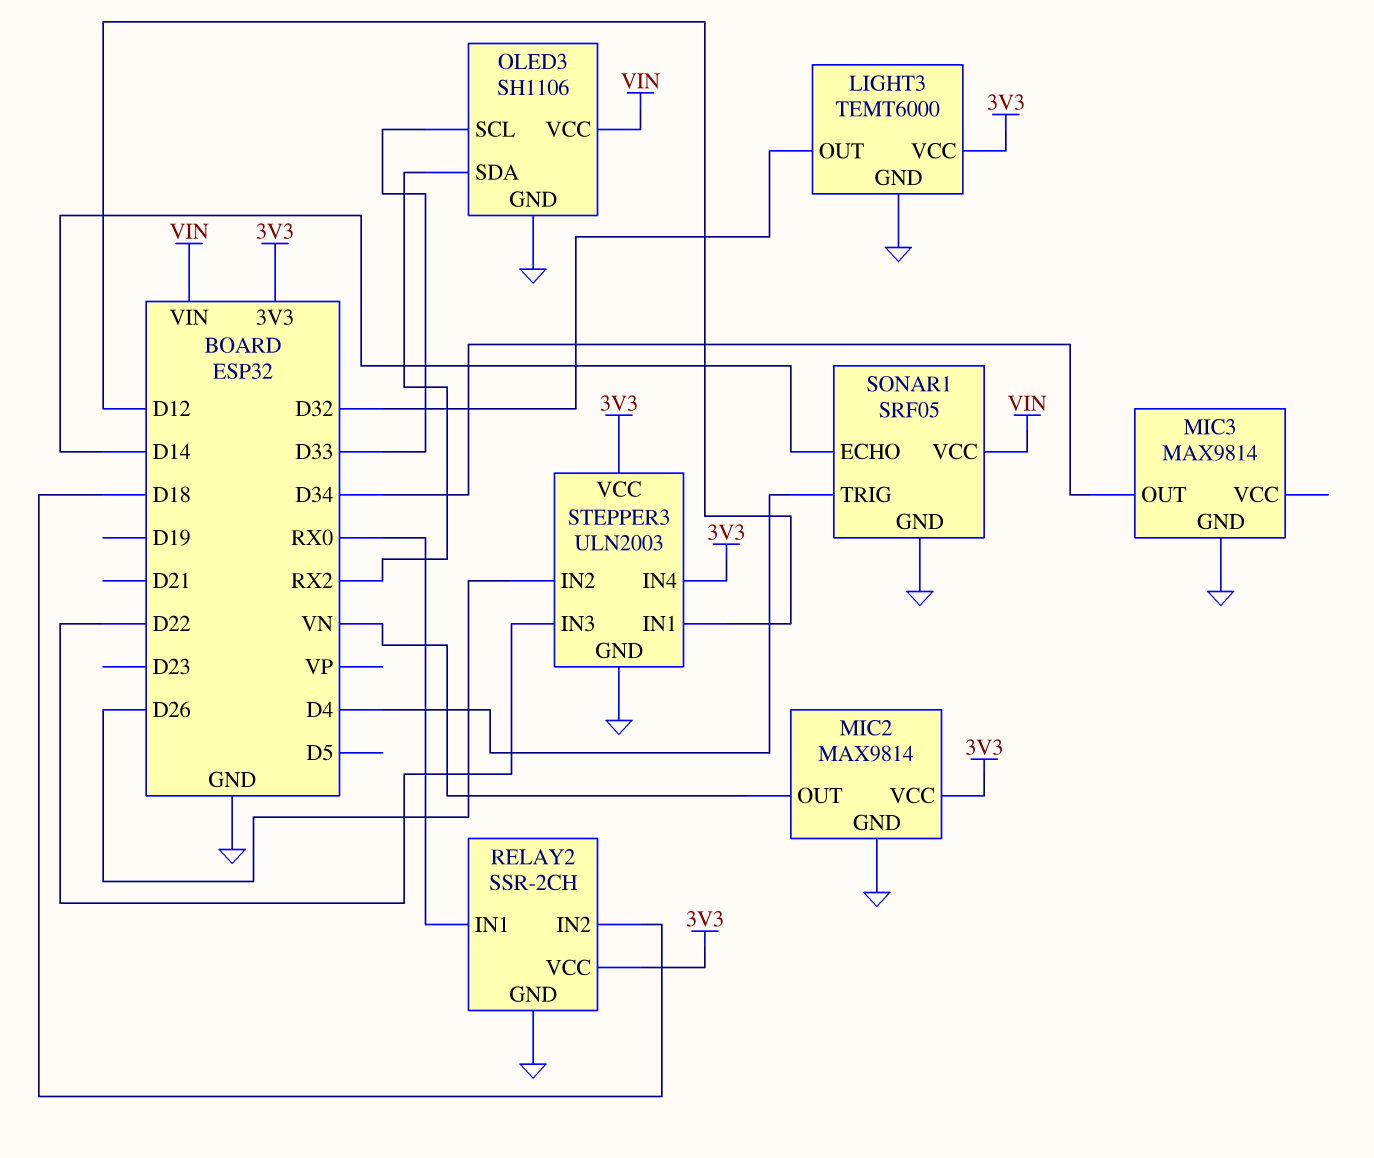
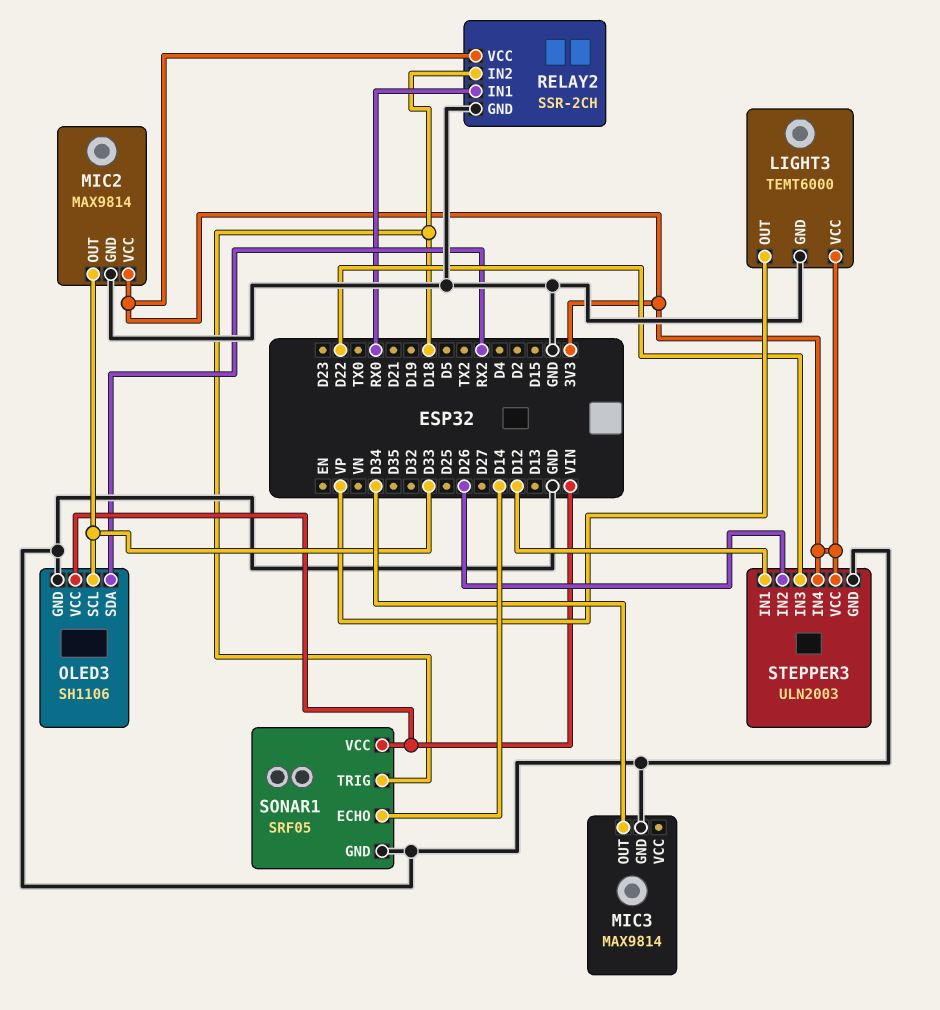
LIGHT3 pin OUT: D32 -> VP
MIC2 pin OUT: VN -> D33
SONAR1 pin TRIG: D4 -> D18

